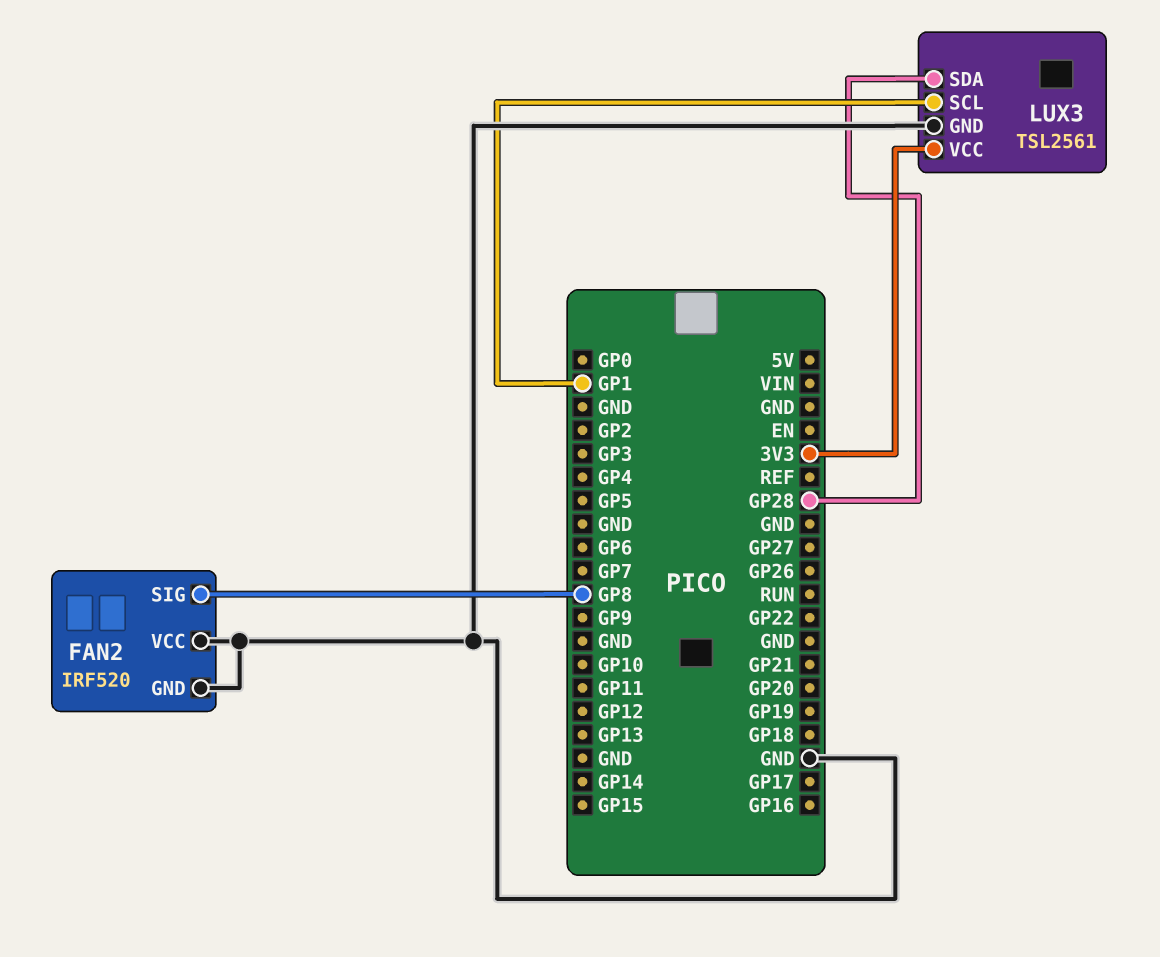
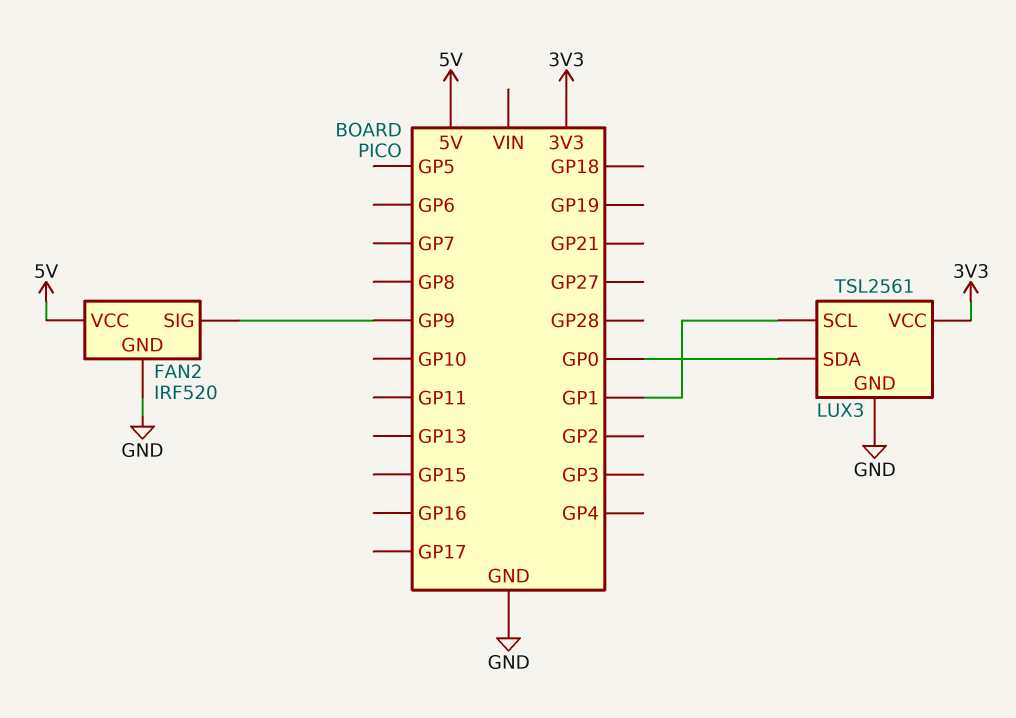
FAN2 pin SIG: GP8 -> GP9
FAN2 pin VCC: GND -> 5V
LUX3 pin SDA: GP28 -> GP0

